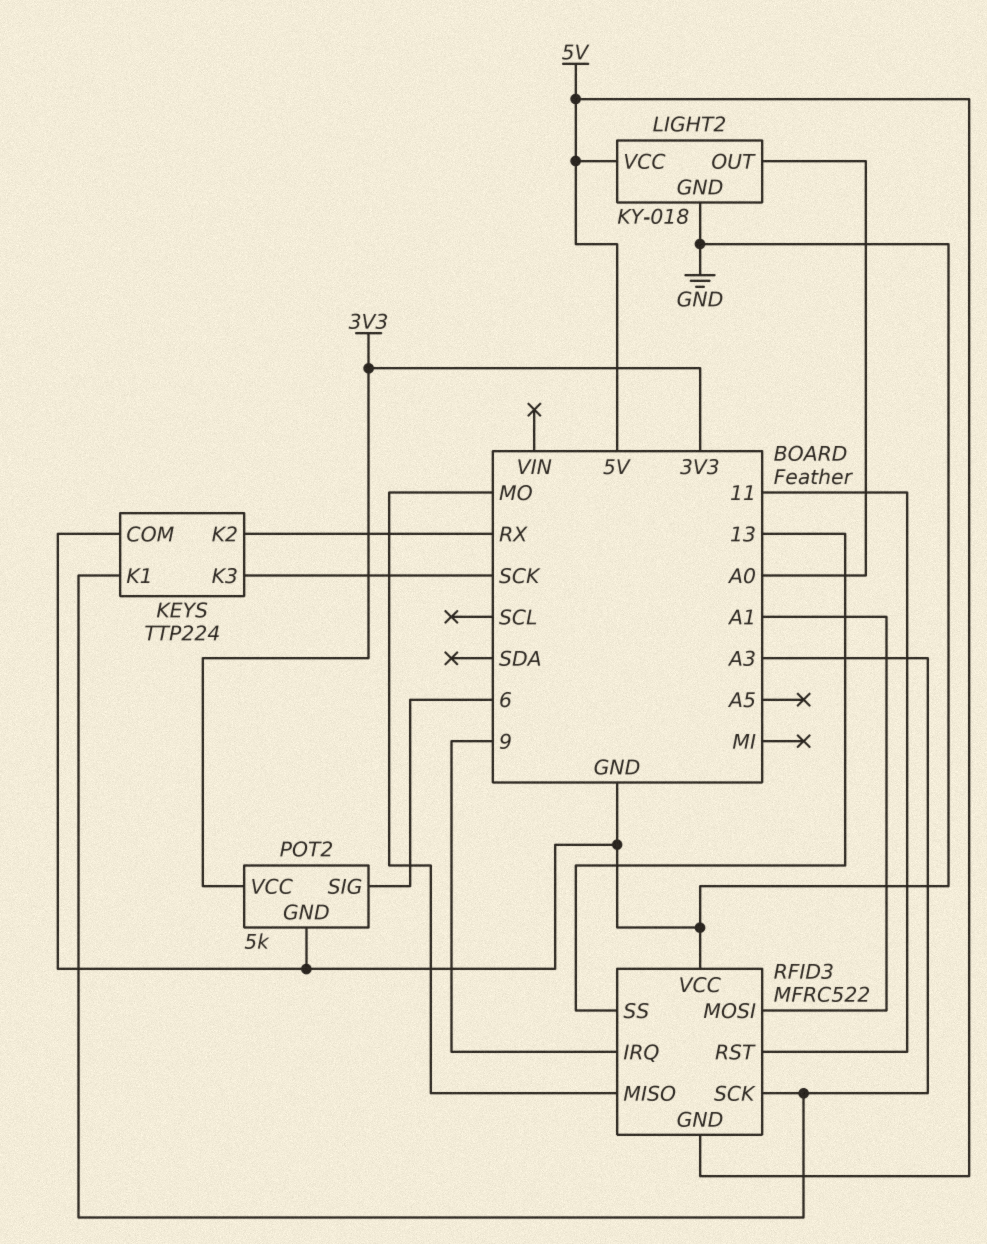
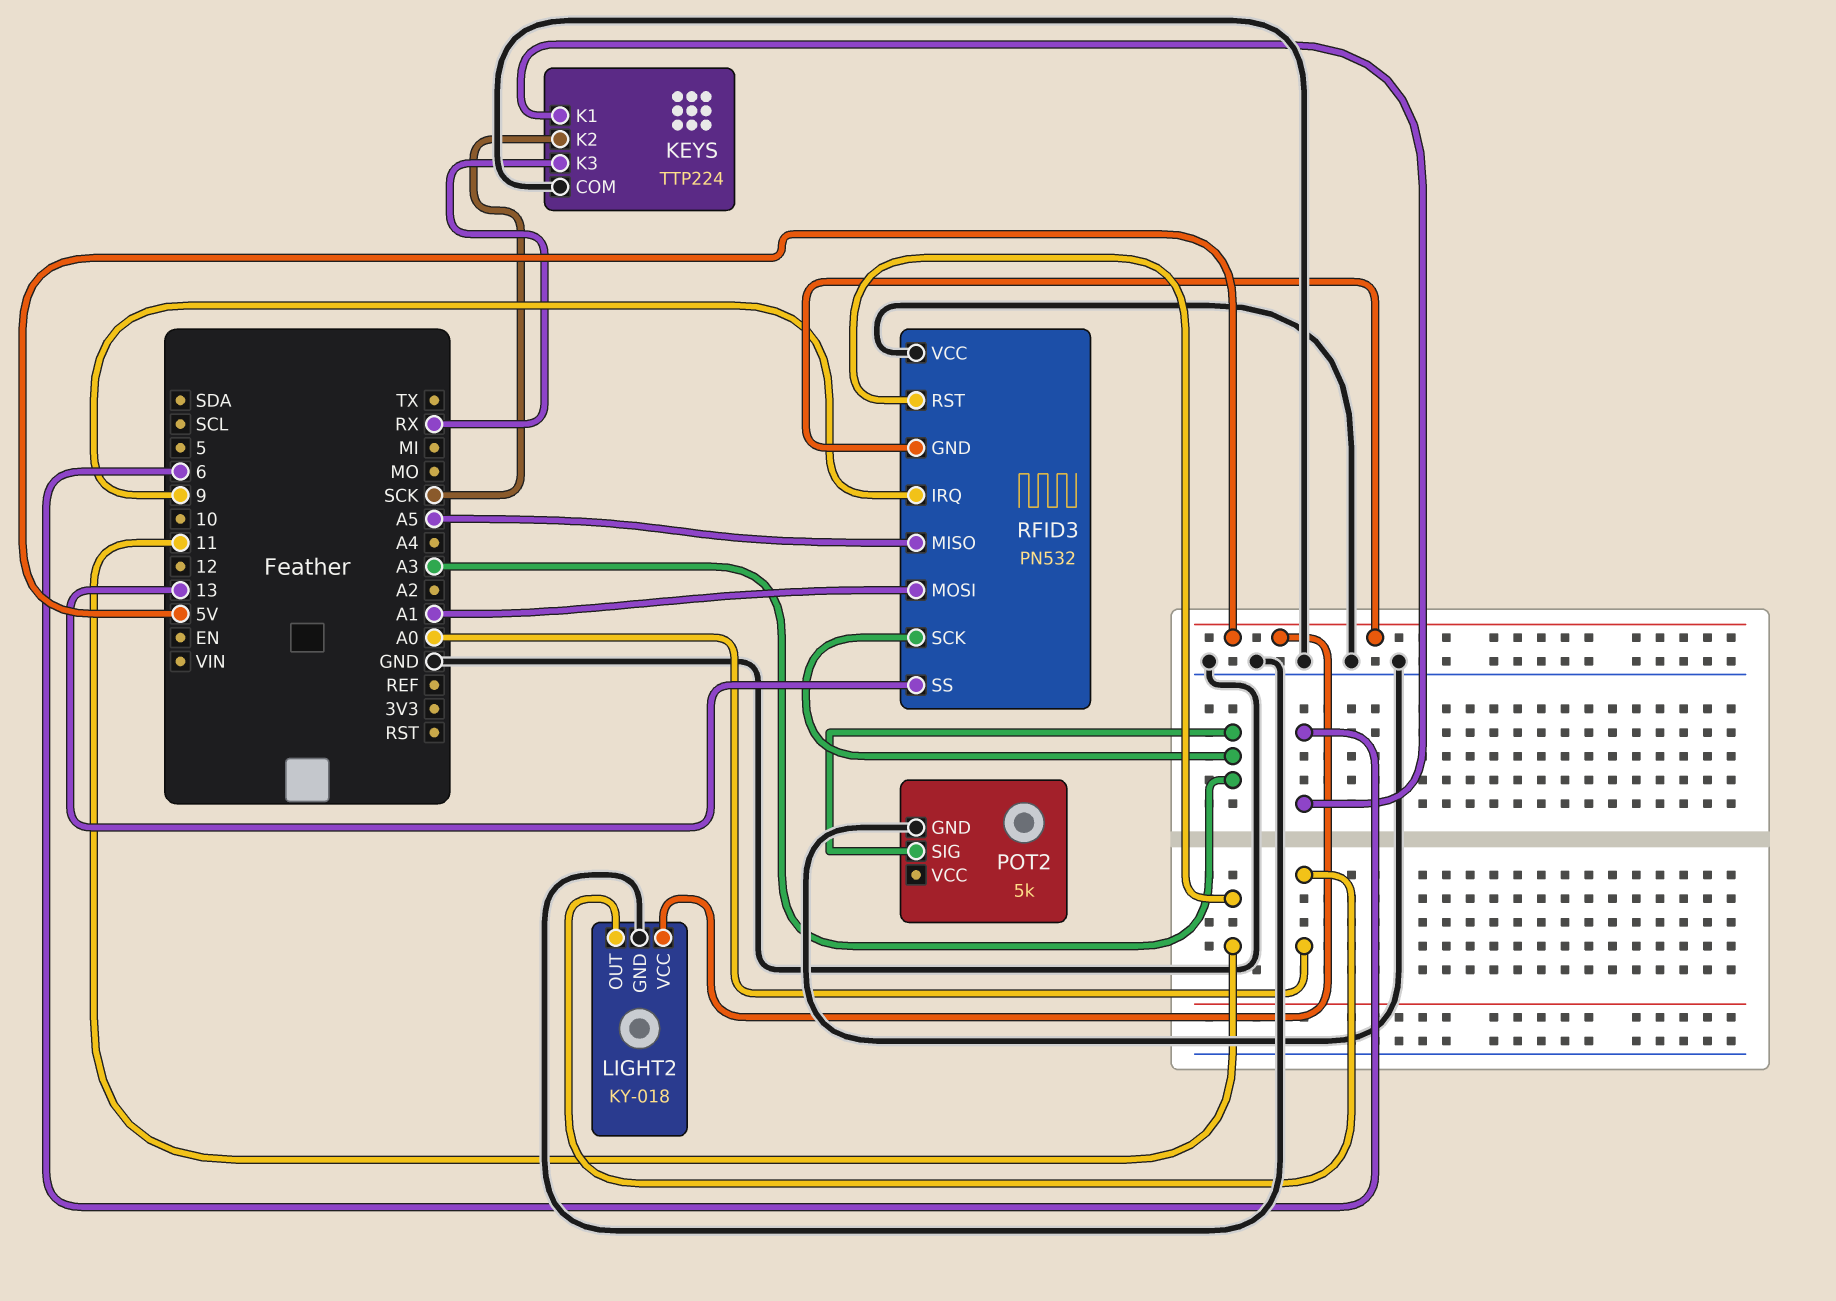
KEYS pin K1: A3 -> 6
KEYS pin K2: RX -> SCK
KEYS pin K3: SCK -> RX
POT2 pin SIG: 6 -> A3
POT2 pin VCC: 3V3 -> none
RFID3: MFRC522 -> PN532
RFID3 pin MISO: MO -> A5

